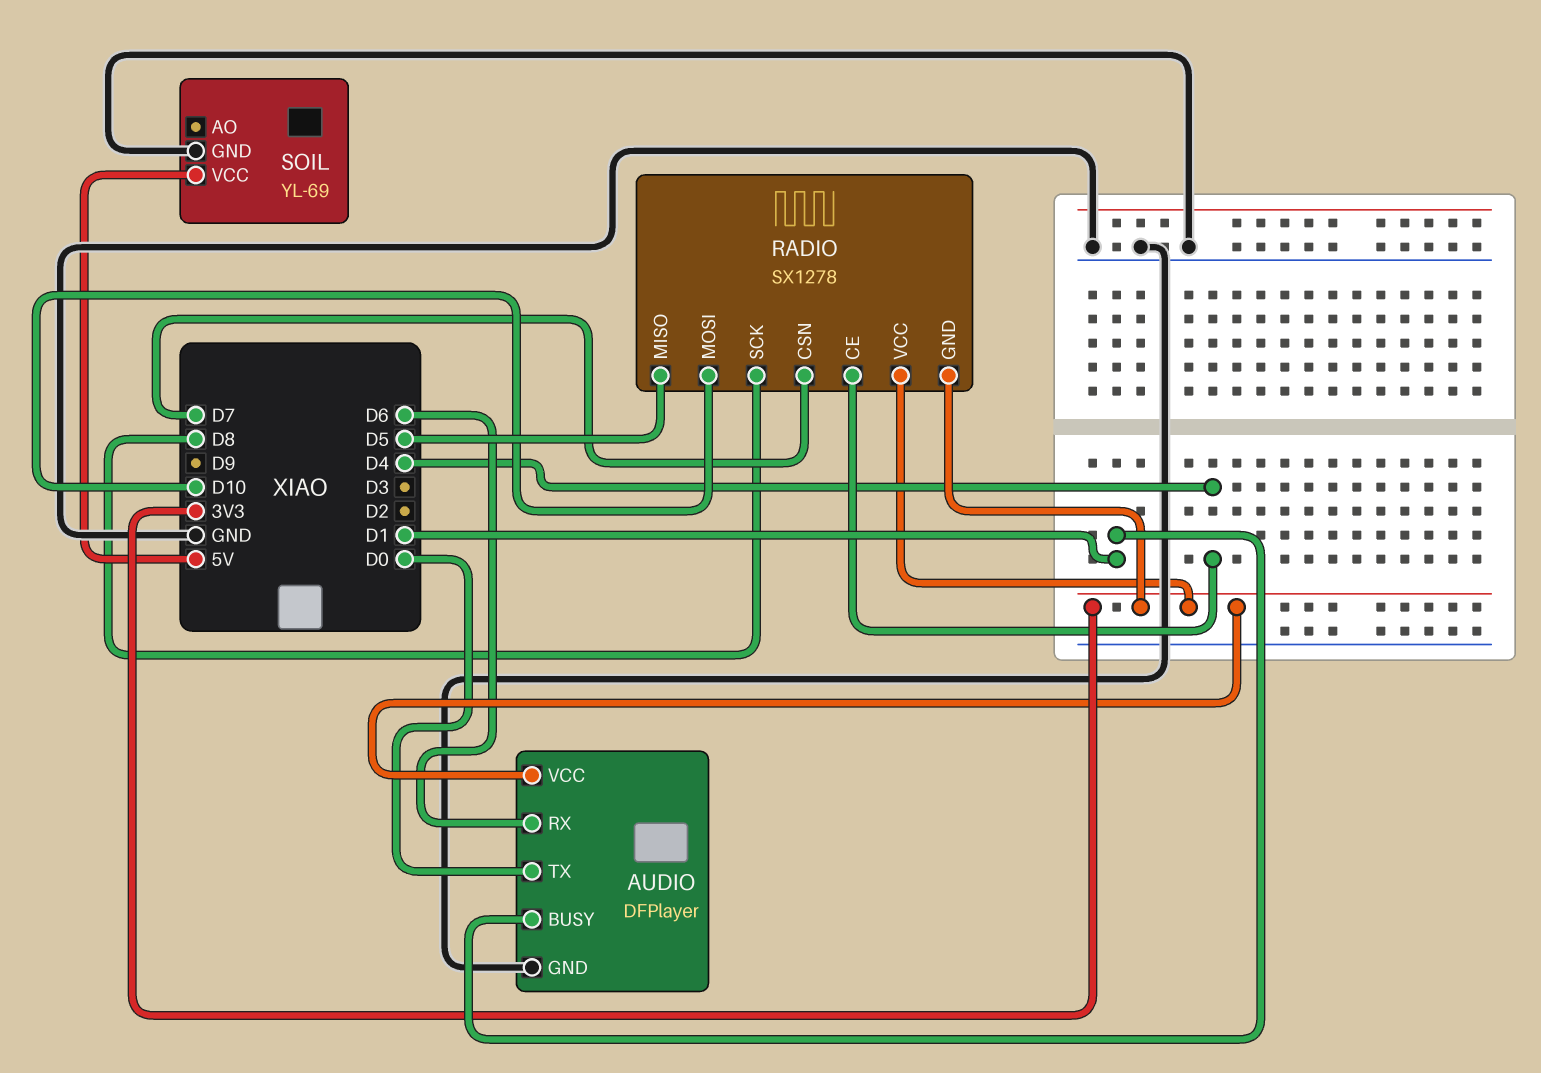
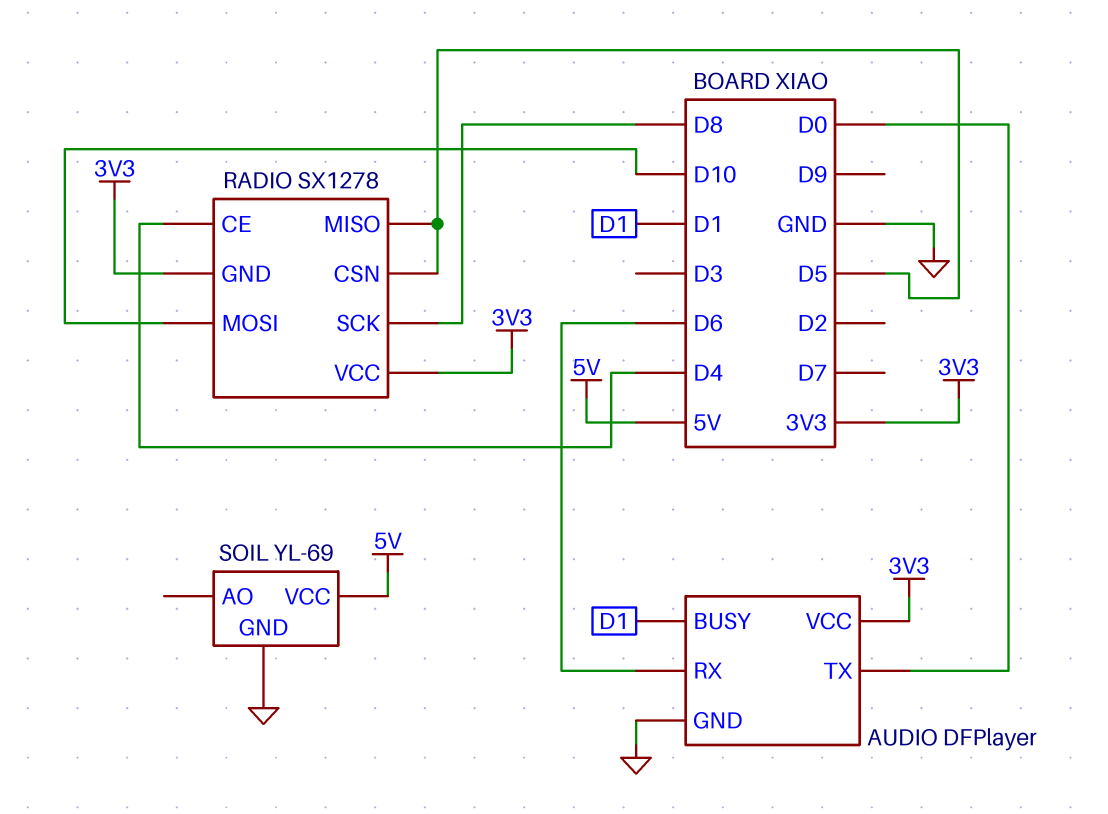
RADIO pin CSN: D7 -> D5

